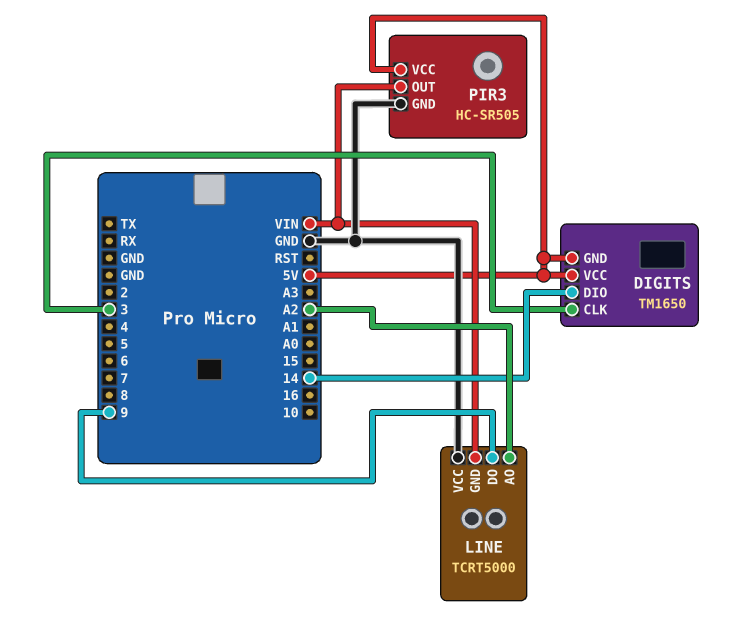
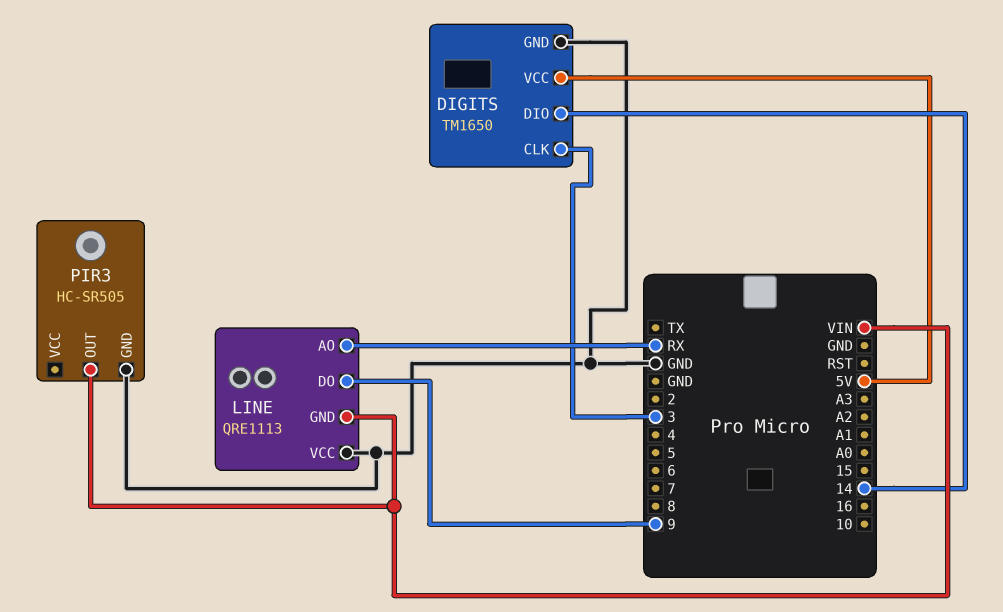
DIGITS pin GND: 5V -> GND
LINE: TCRT5000 -> QRE1113
LINE pin AO: A2 -> RX
PIR3 pin VCC: 5V -> none

